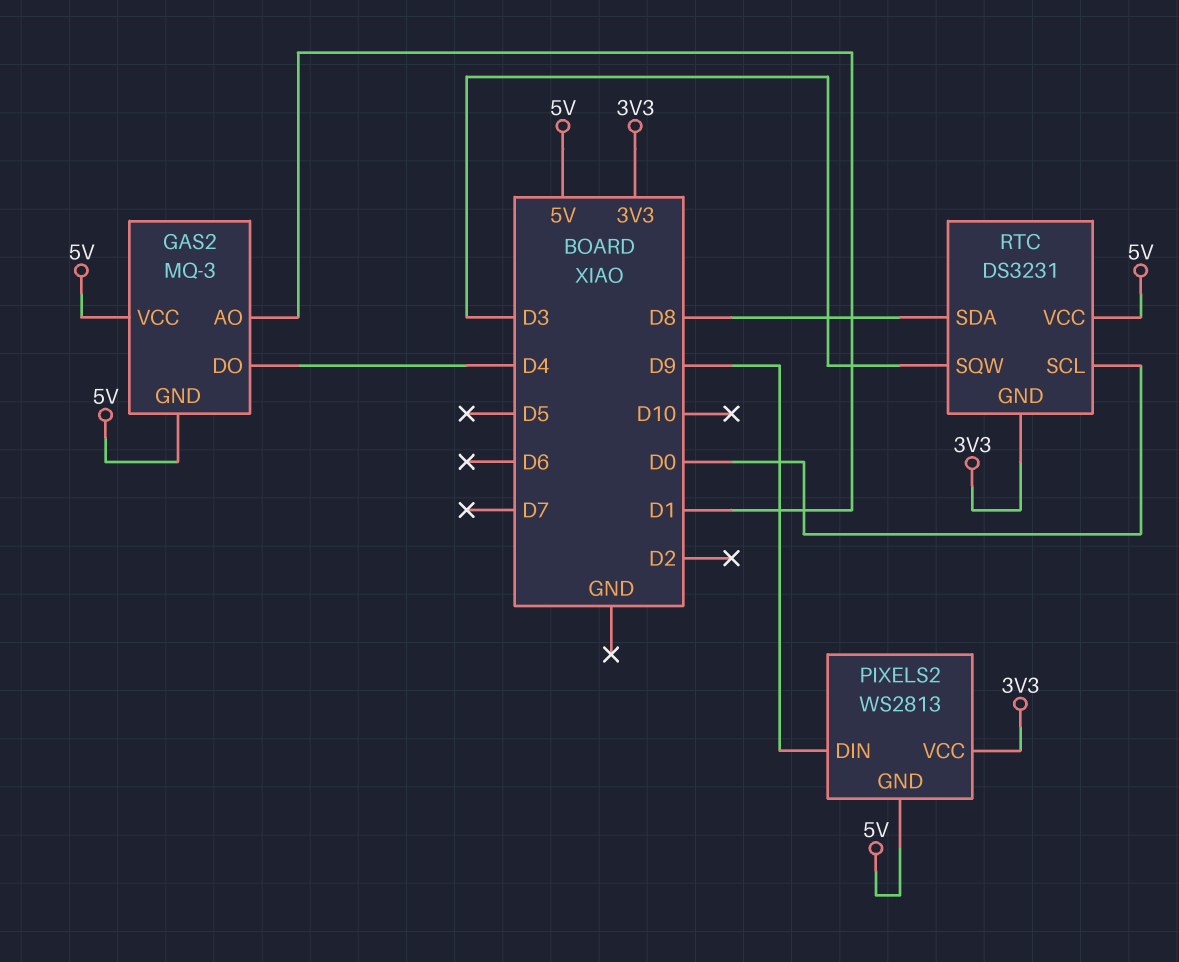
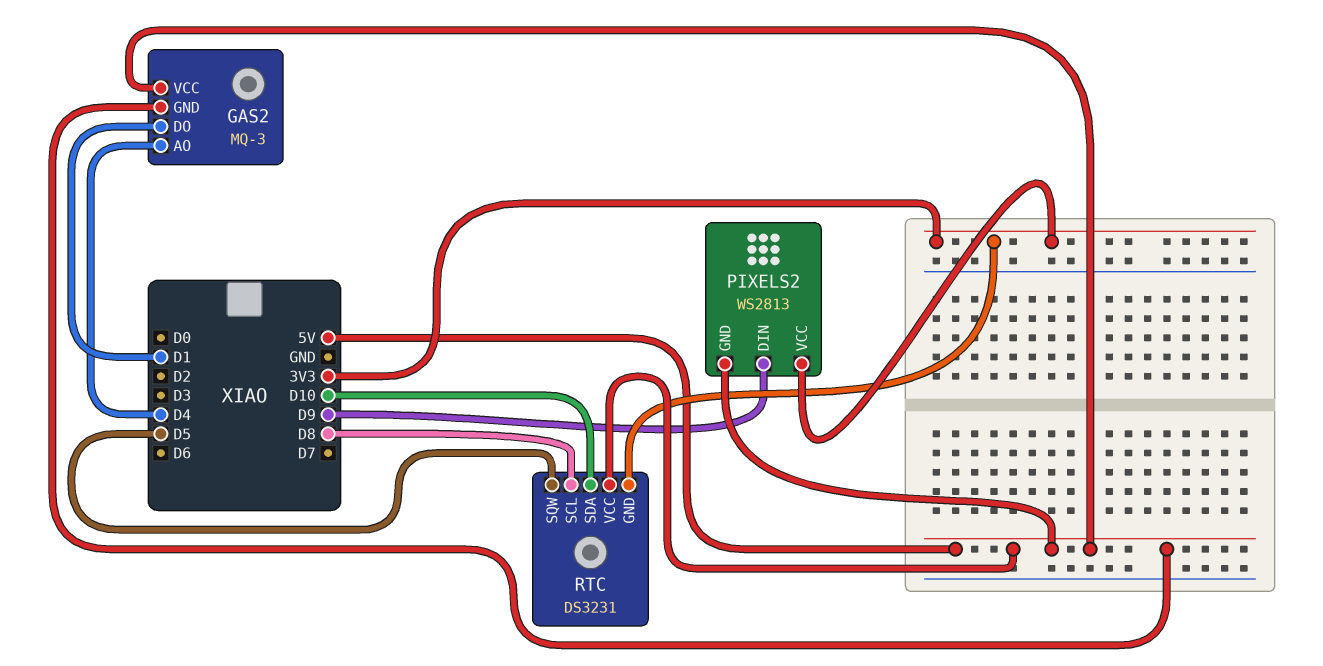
GAS2 pin AO: D1 -> D4
GAS2 pin DO: D4 -> D1
RTC pin SCL: D0 -> D8
RTC pin SDA: D8 -> D10
RTC pin SQW: D3 -> D5

